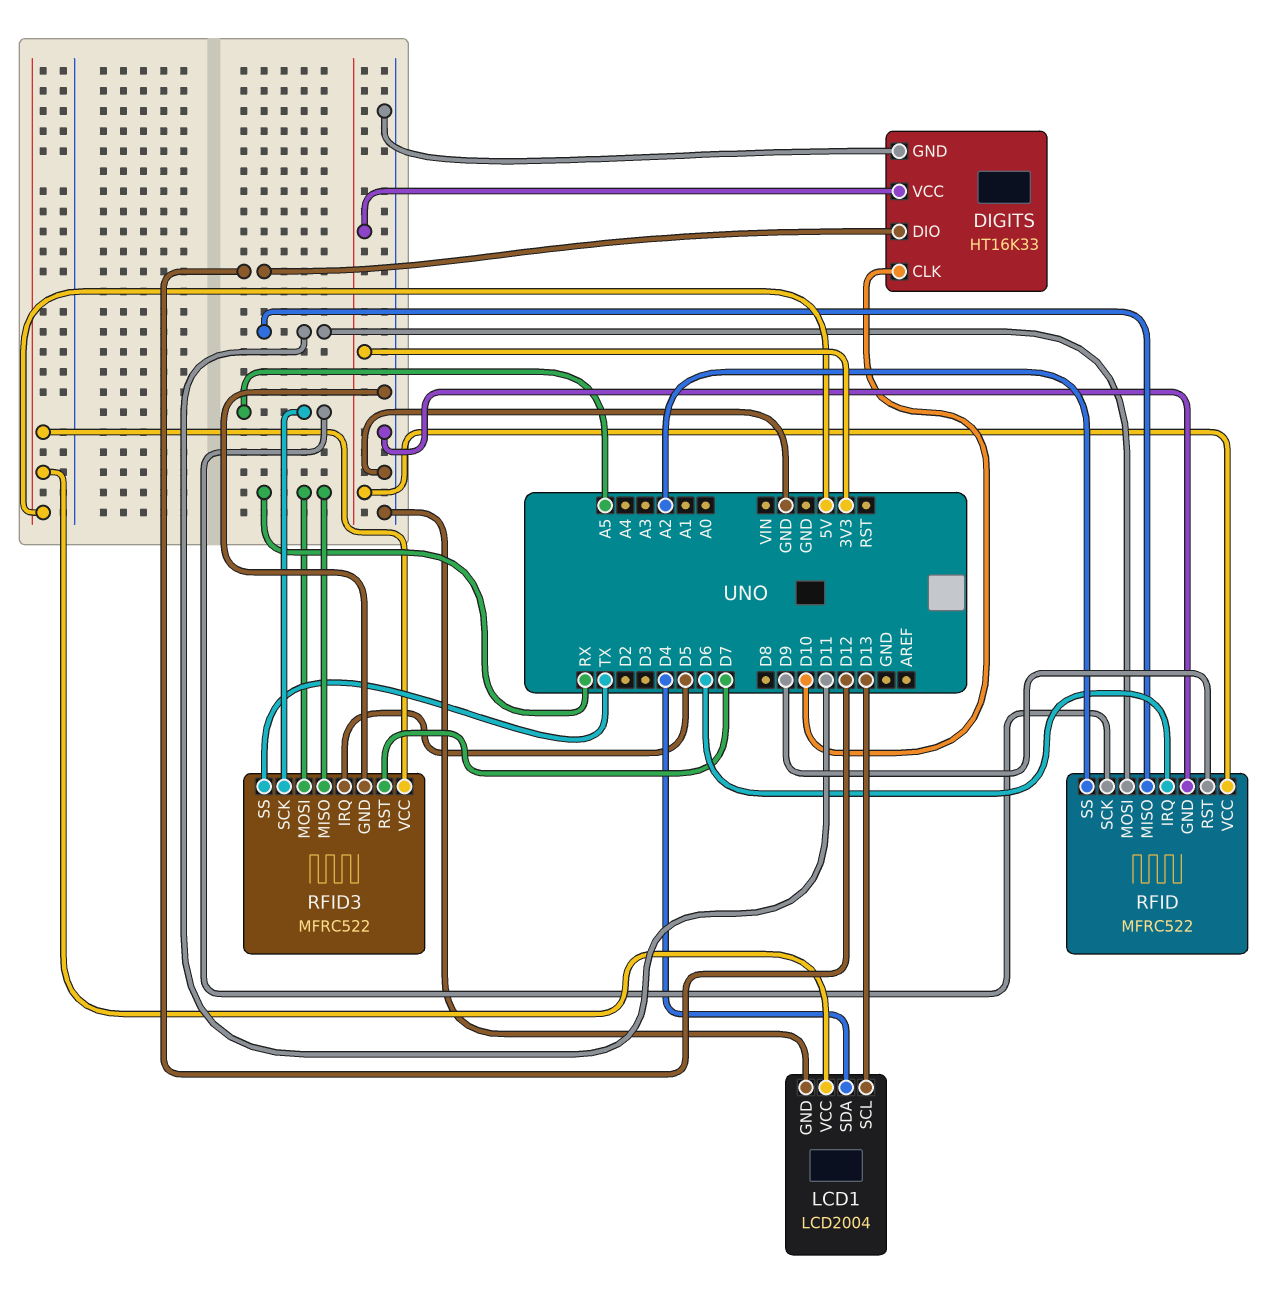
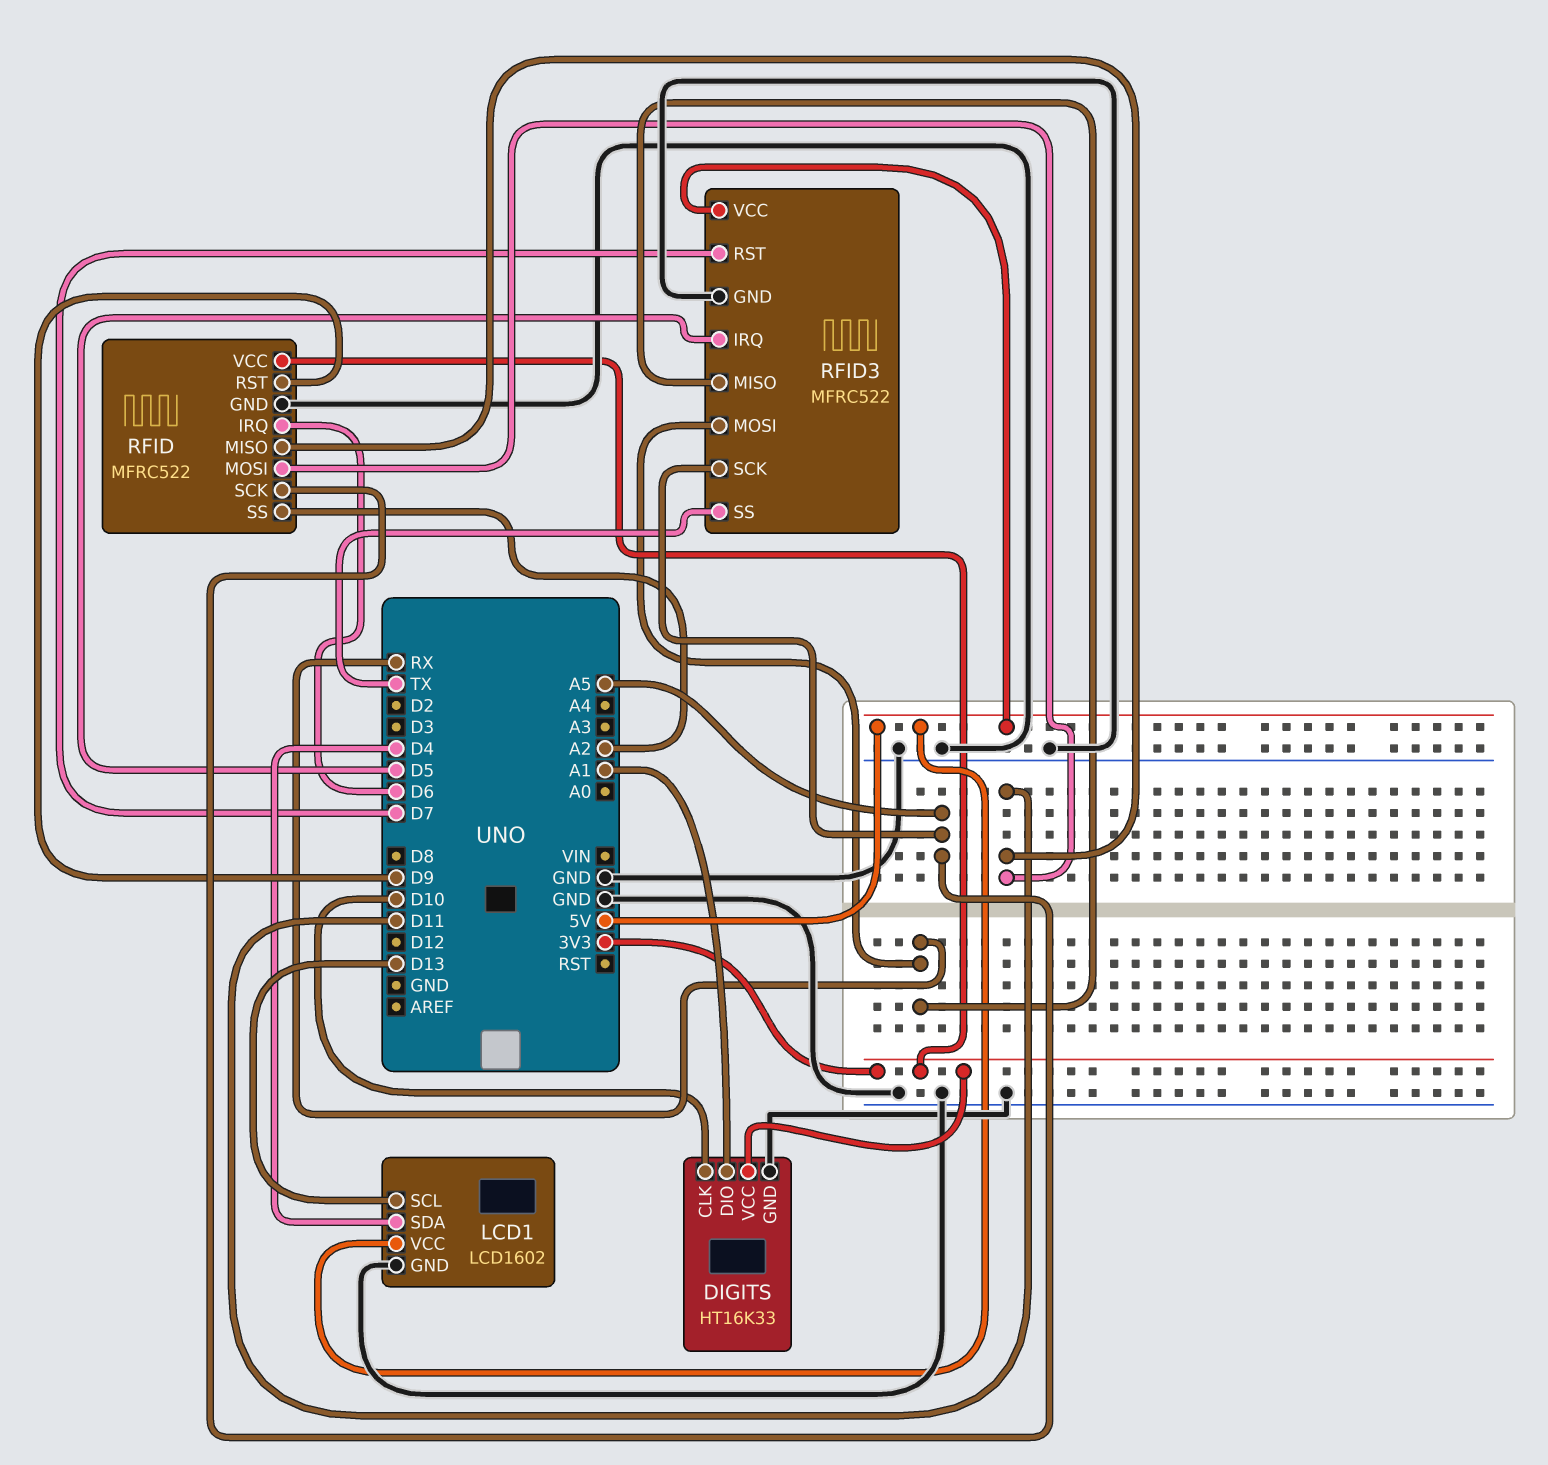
DIGITS pin DIO: D12 -> A1
LCD1: LCD2004 -> LCD1602

